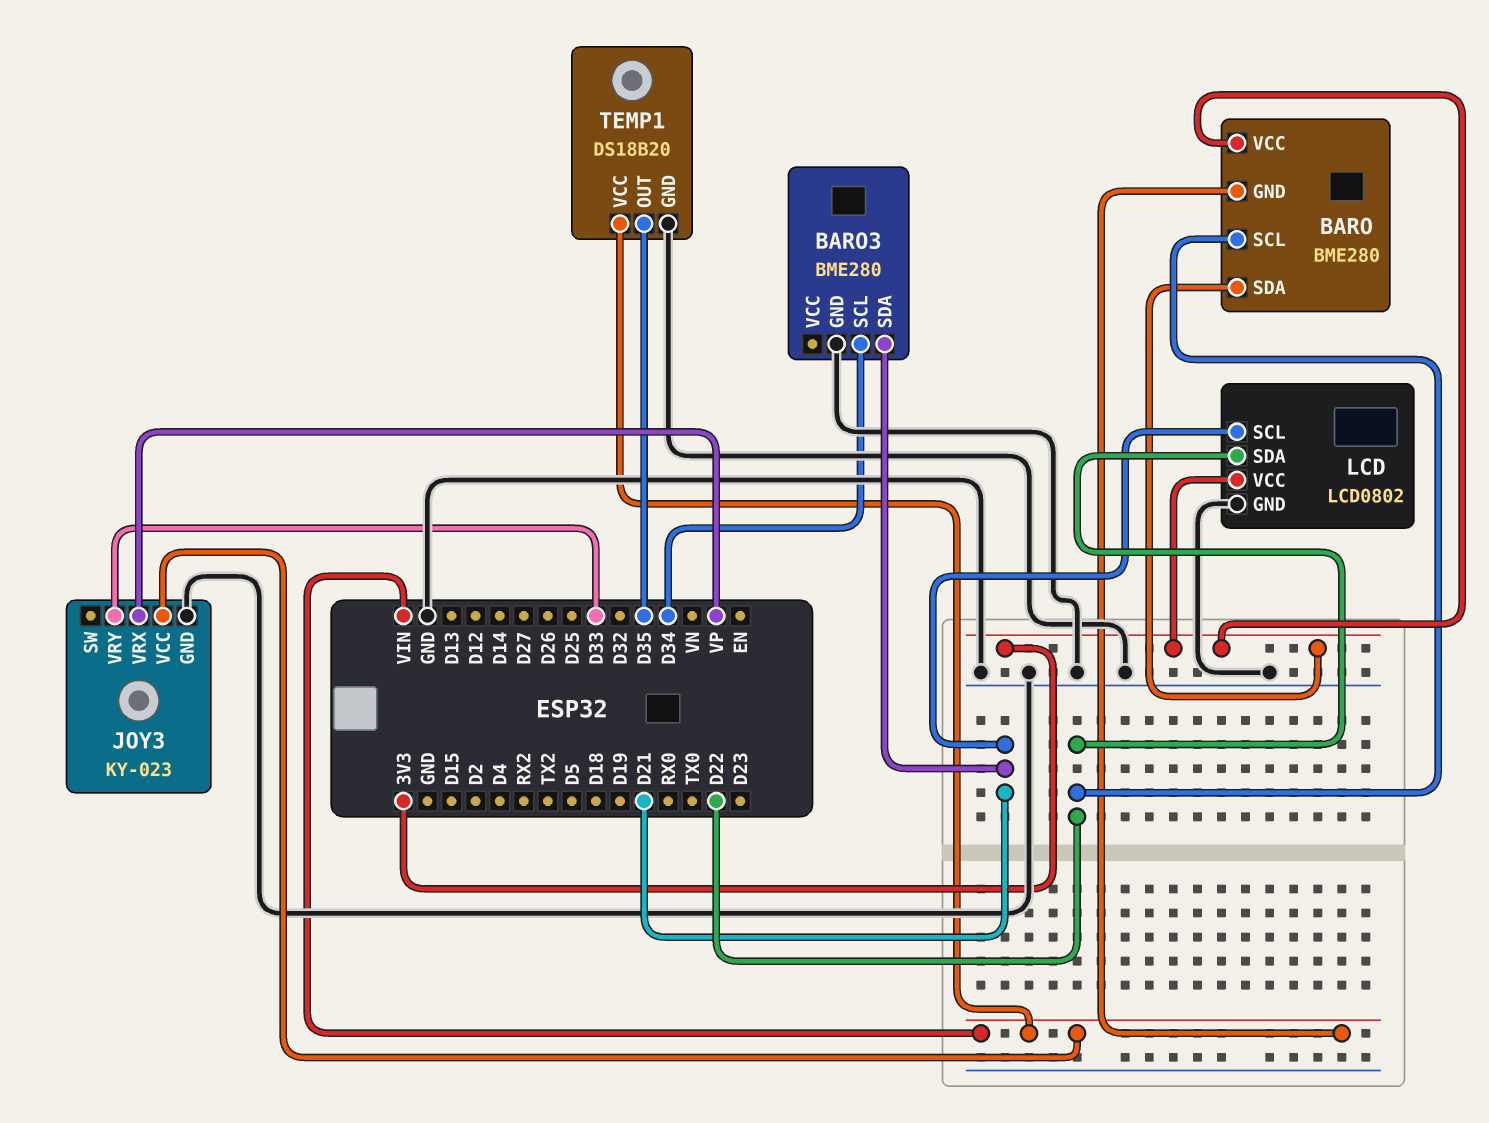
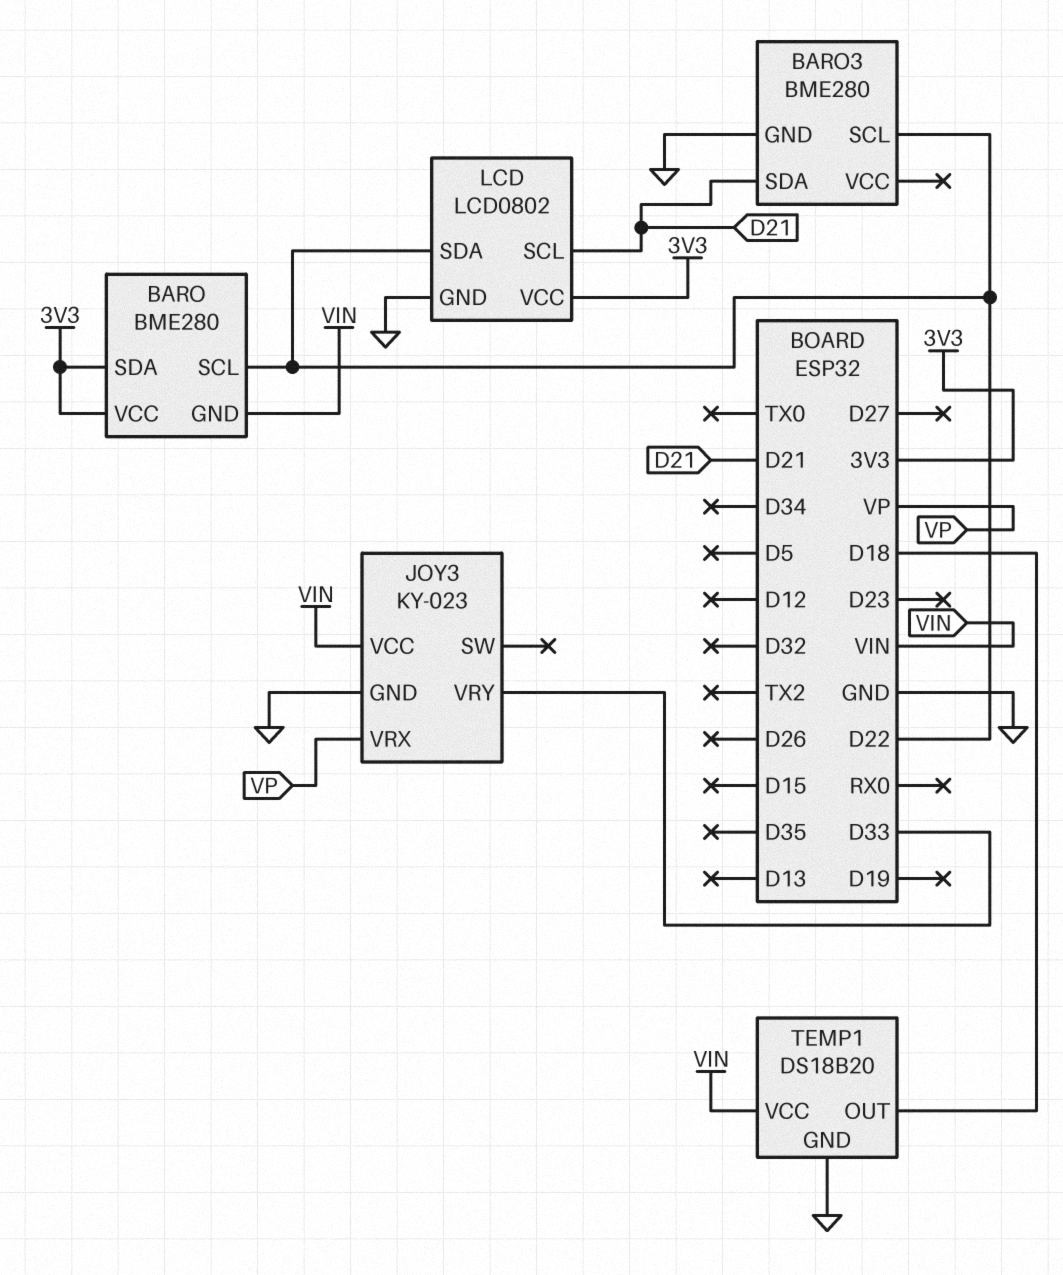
BARO3 pin SCL: D34 -> D22
TEMP1 pin OUT: D35 -> D18

